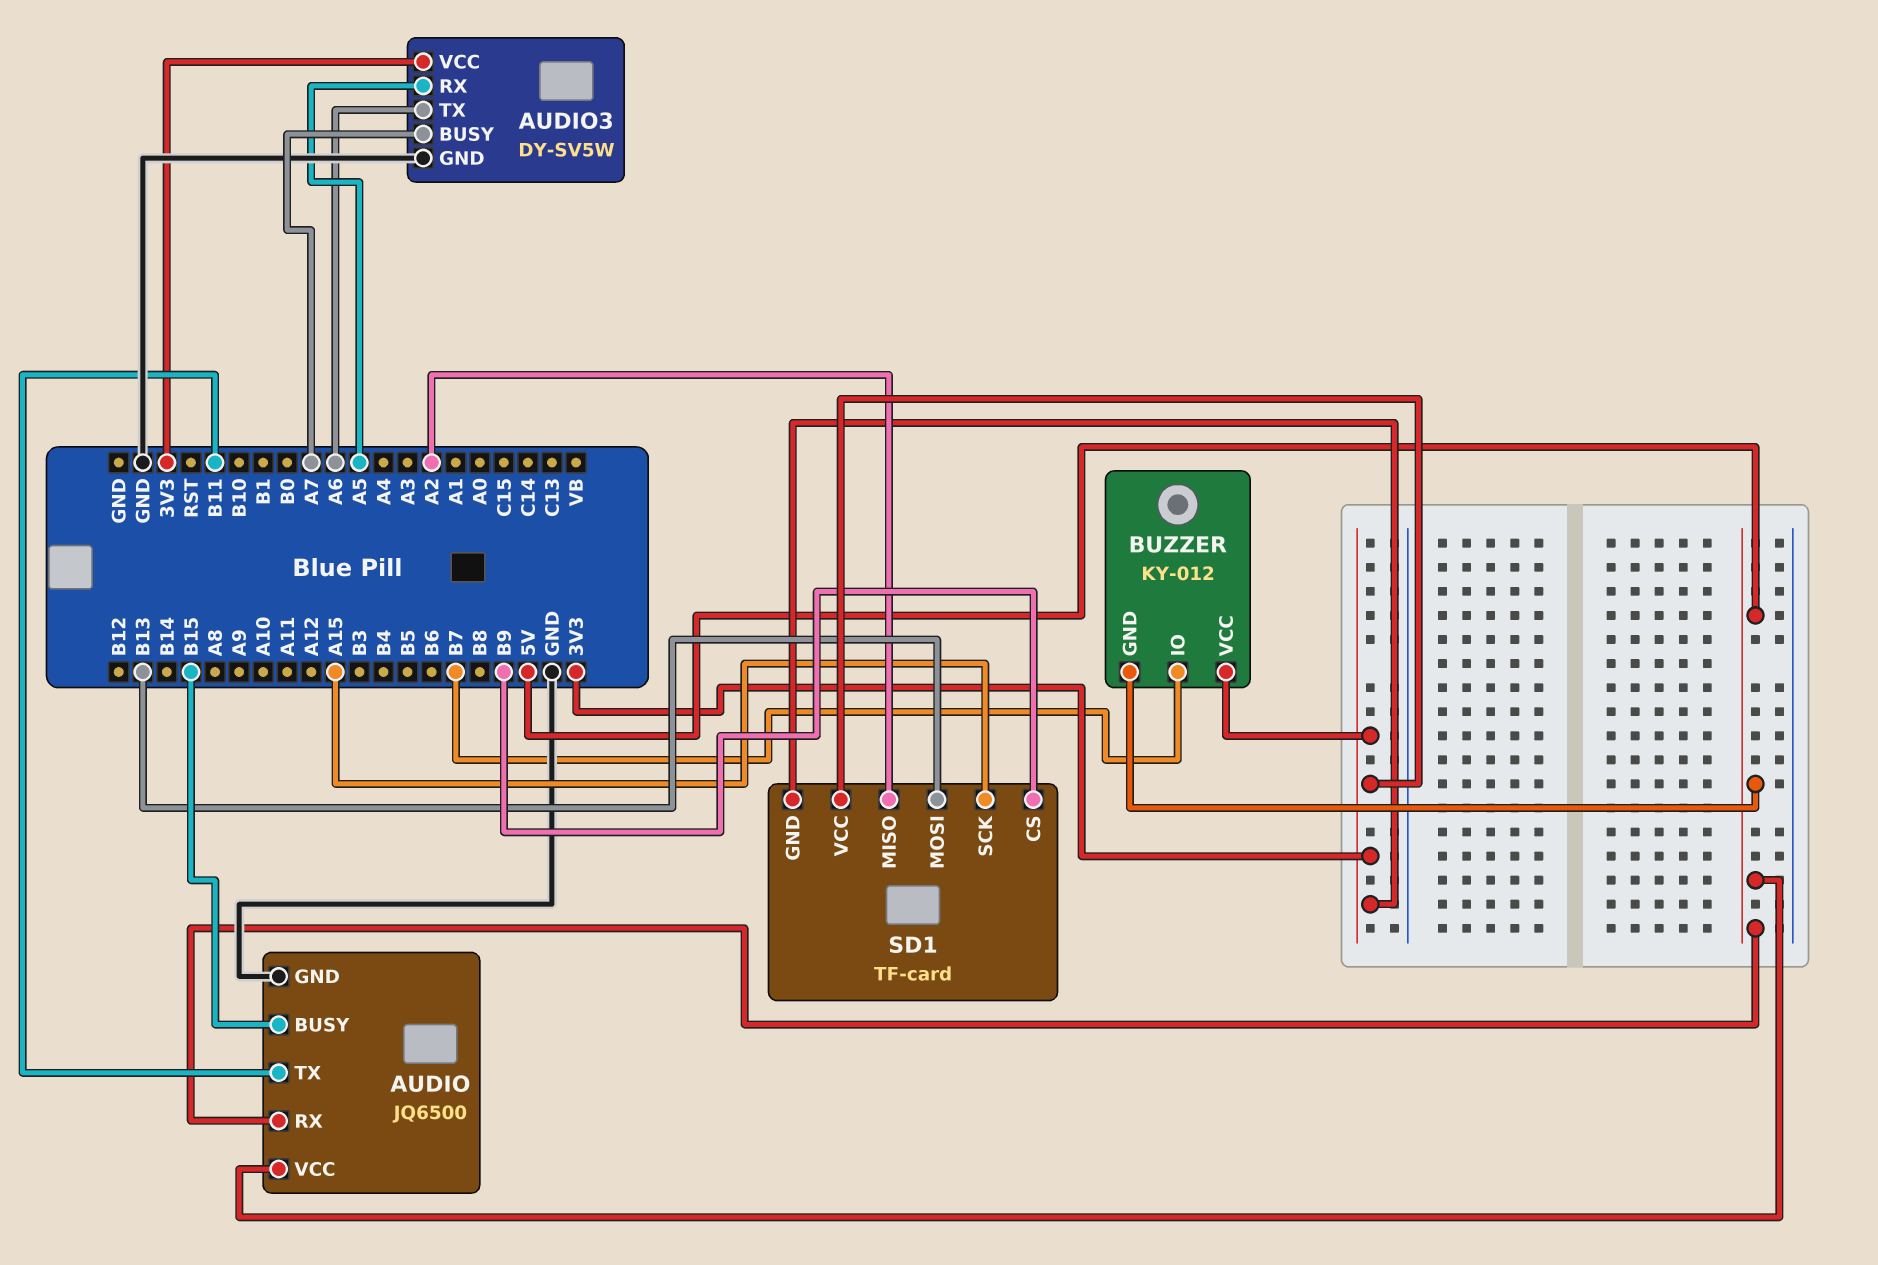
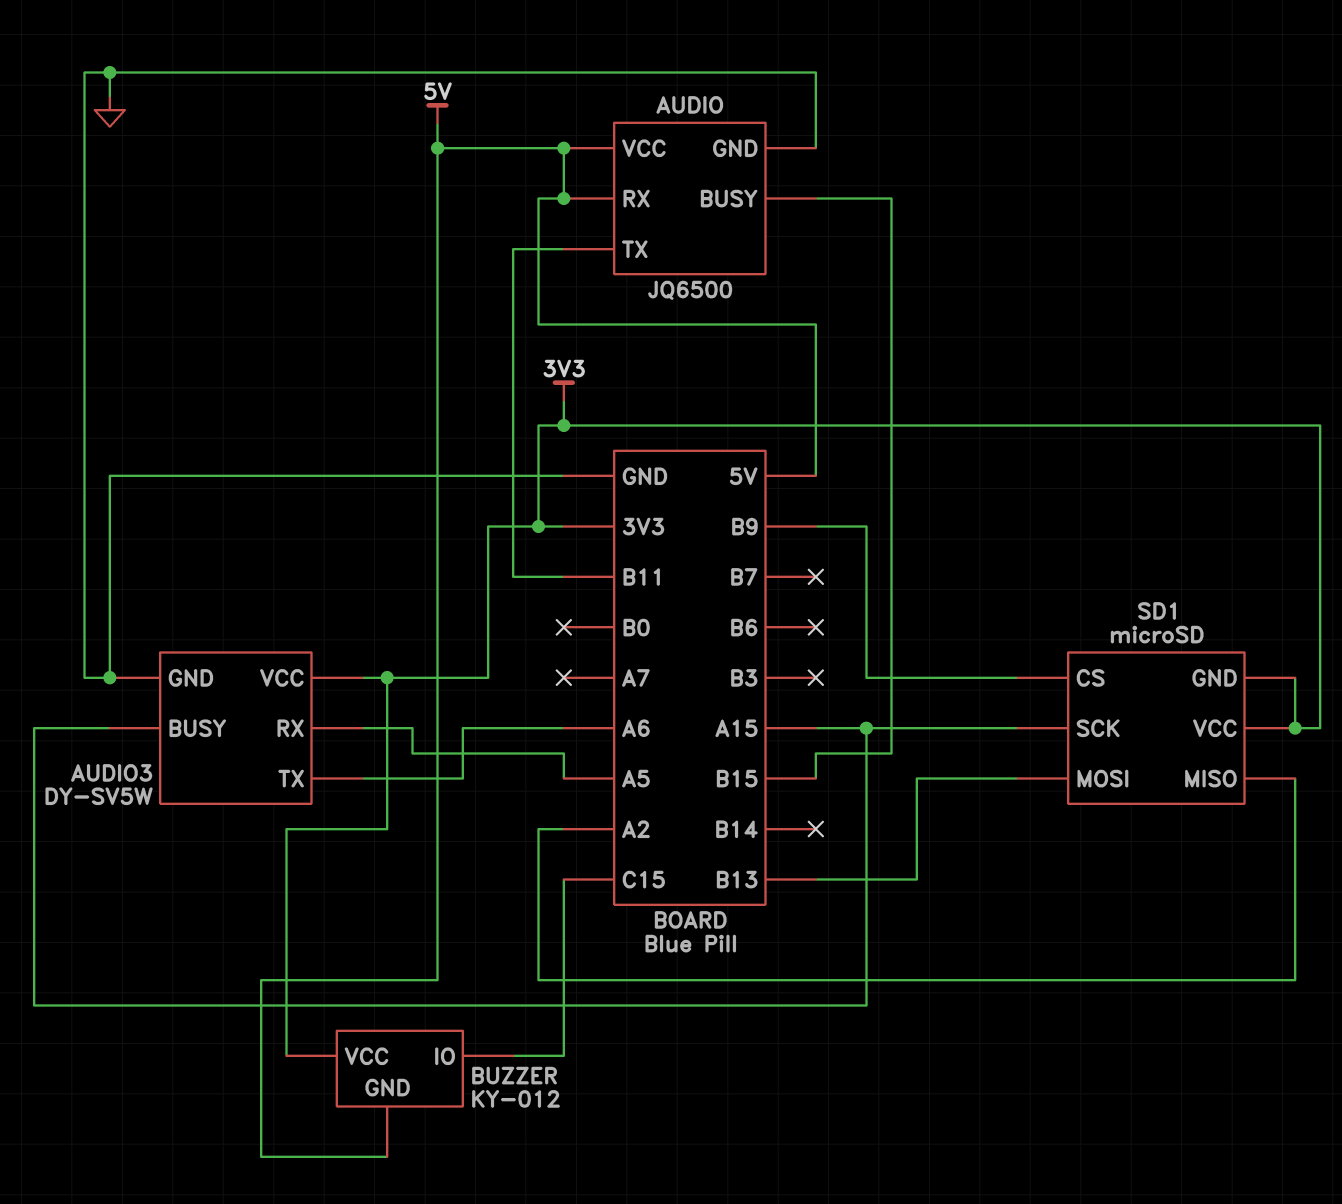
AUDIO3 pin BUSY: A7 -> A15
BUZZER pin IO: B7 -> C15
SD1: TF-card -> microSD

